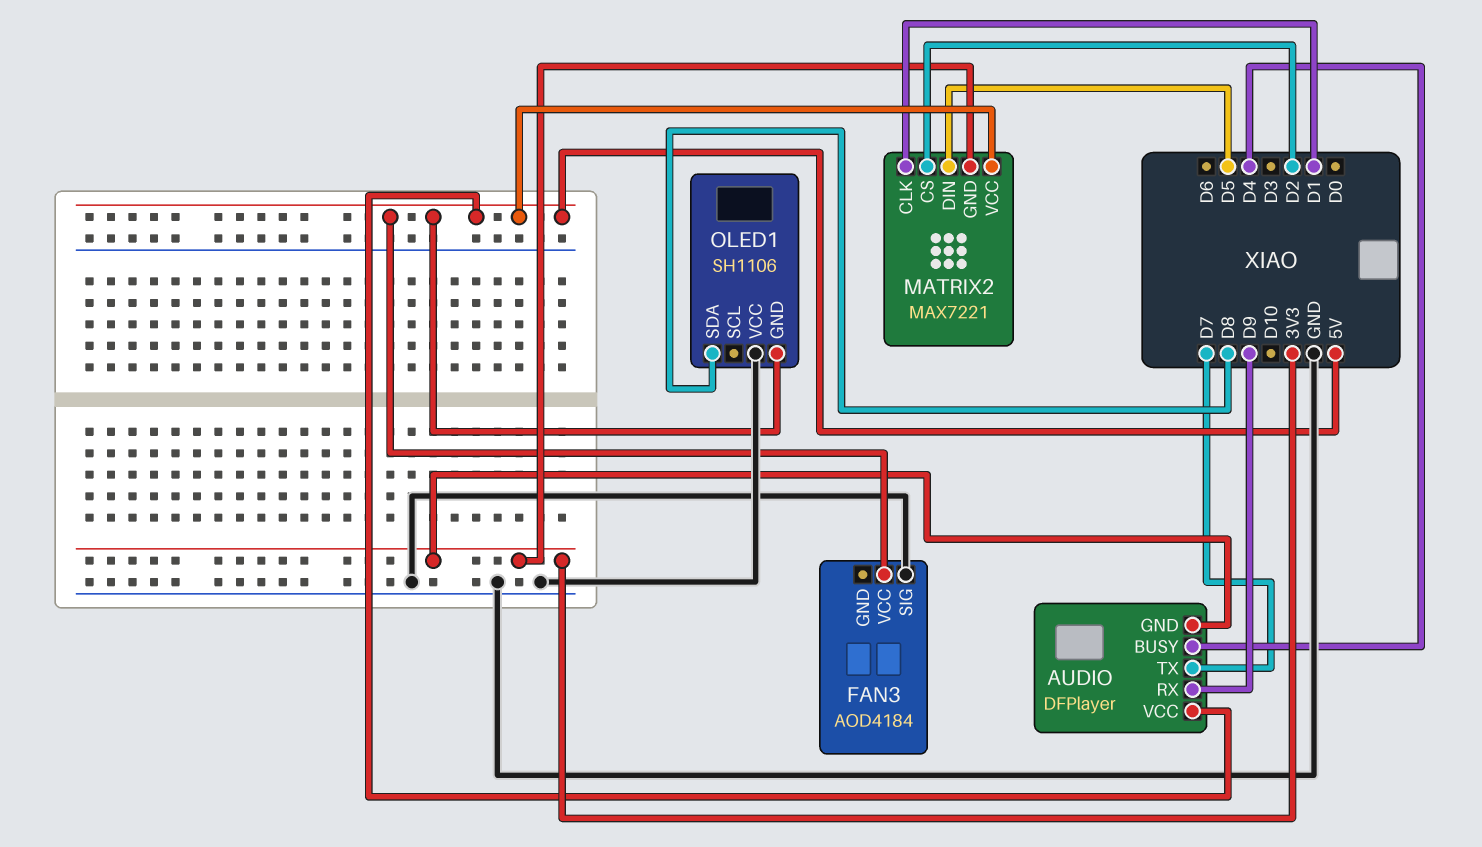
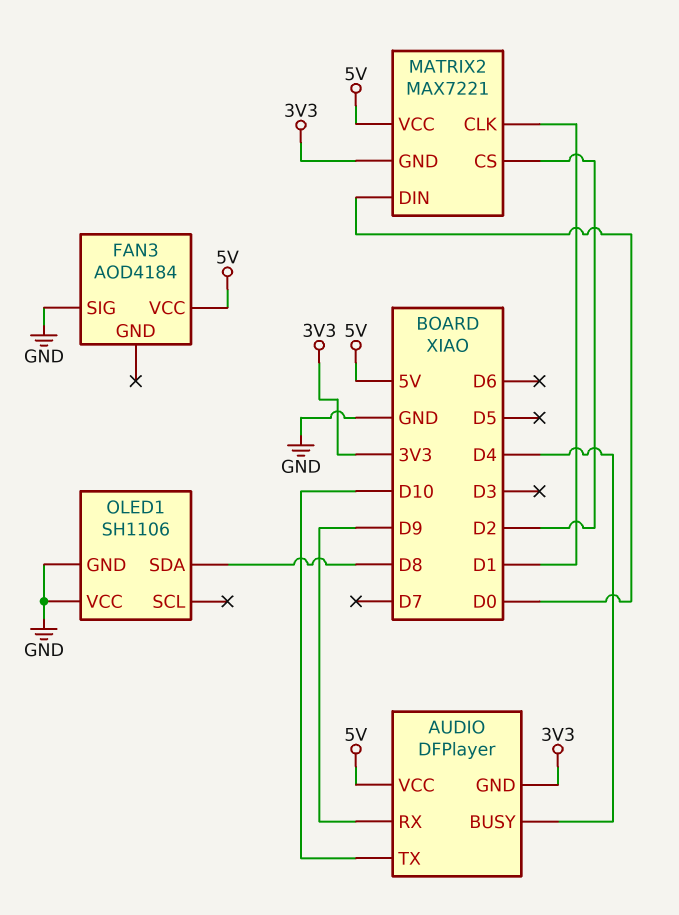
AUDIO pin TX: D7 -> D10
MATRIX2 pin DIN: D5 -> D0
OLED1 pin GND: 5V -> GND

